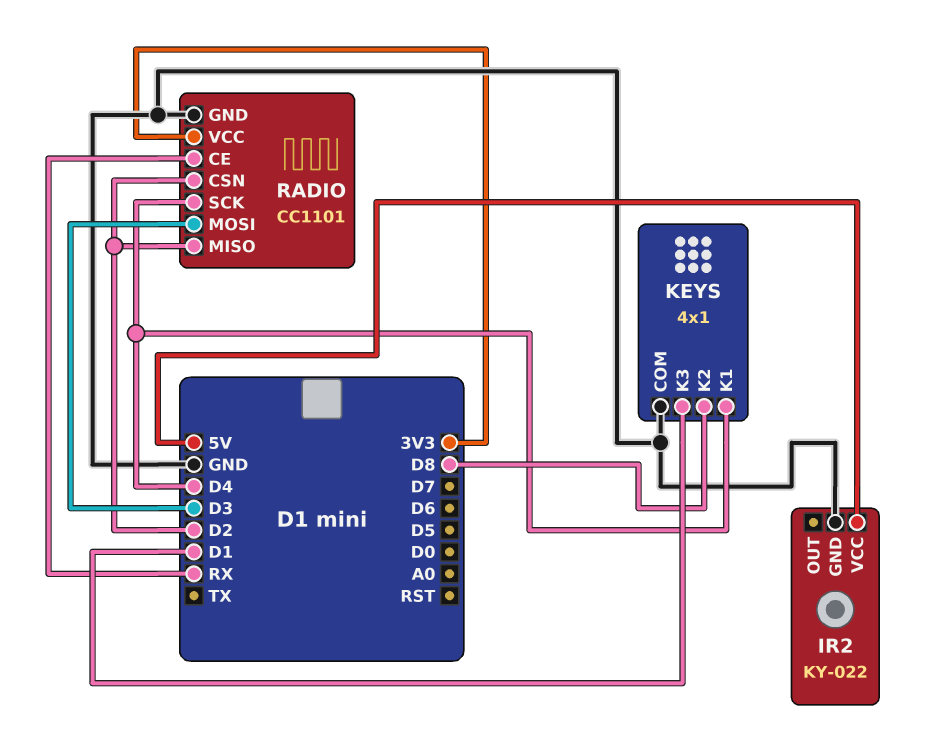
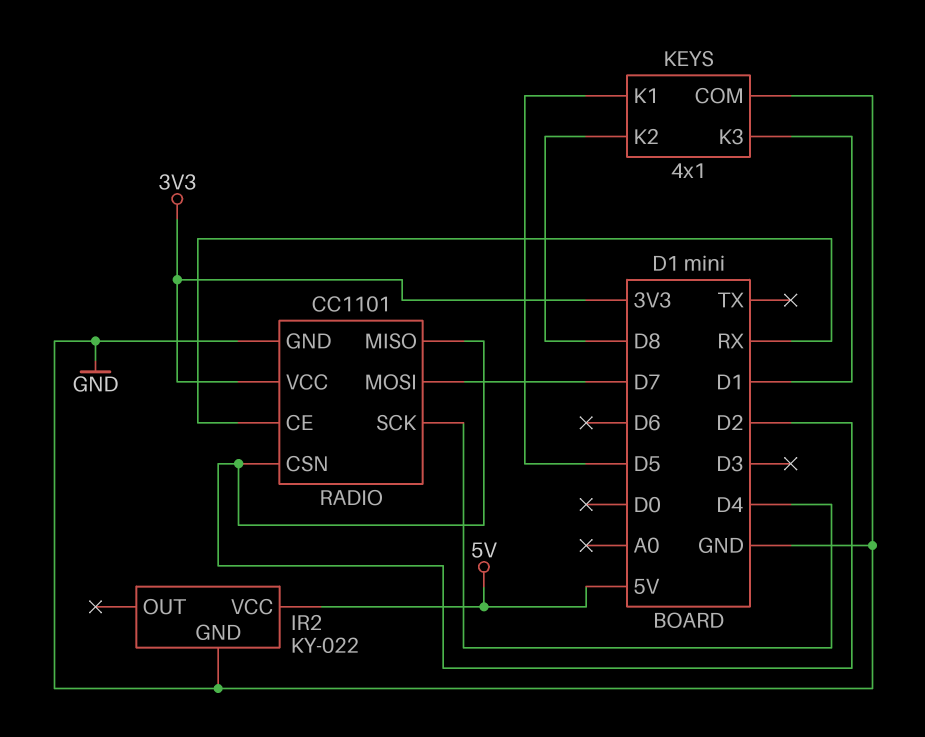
KEYS pin K1: D4 -> D5
RADIO pin MOSI: D3 -> D7

